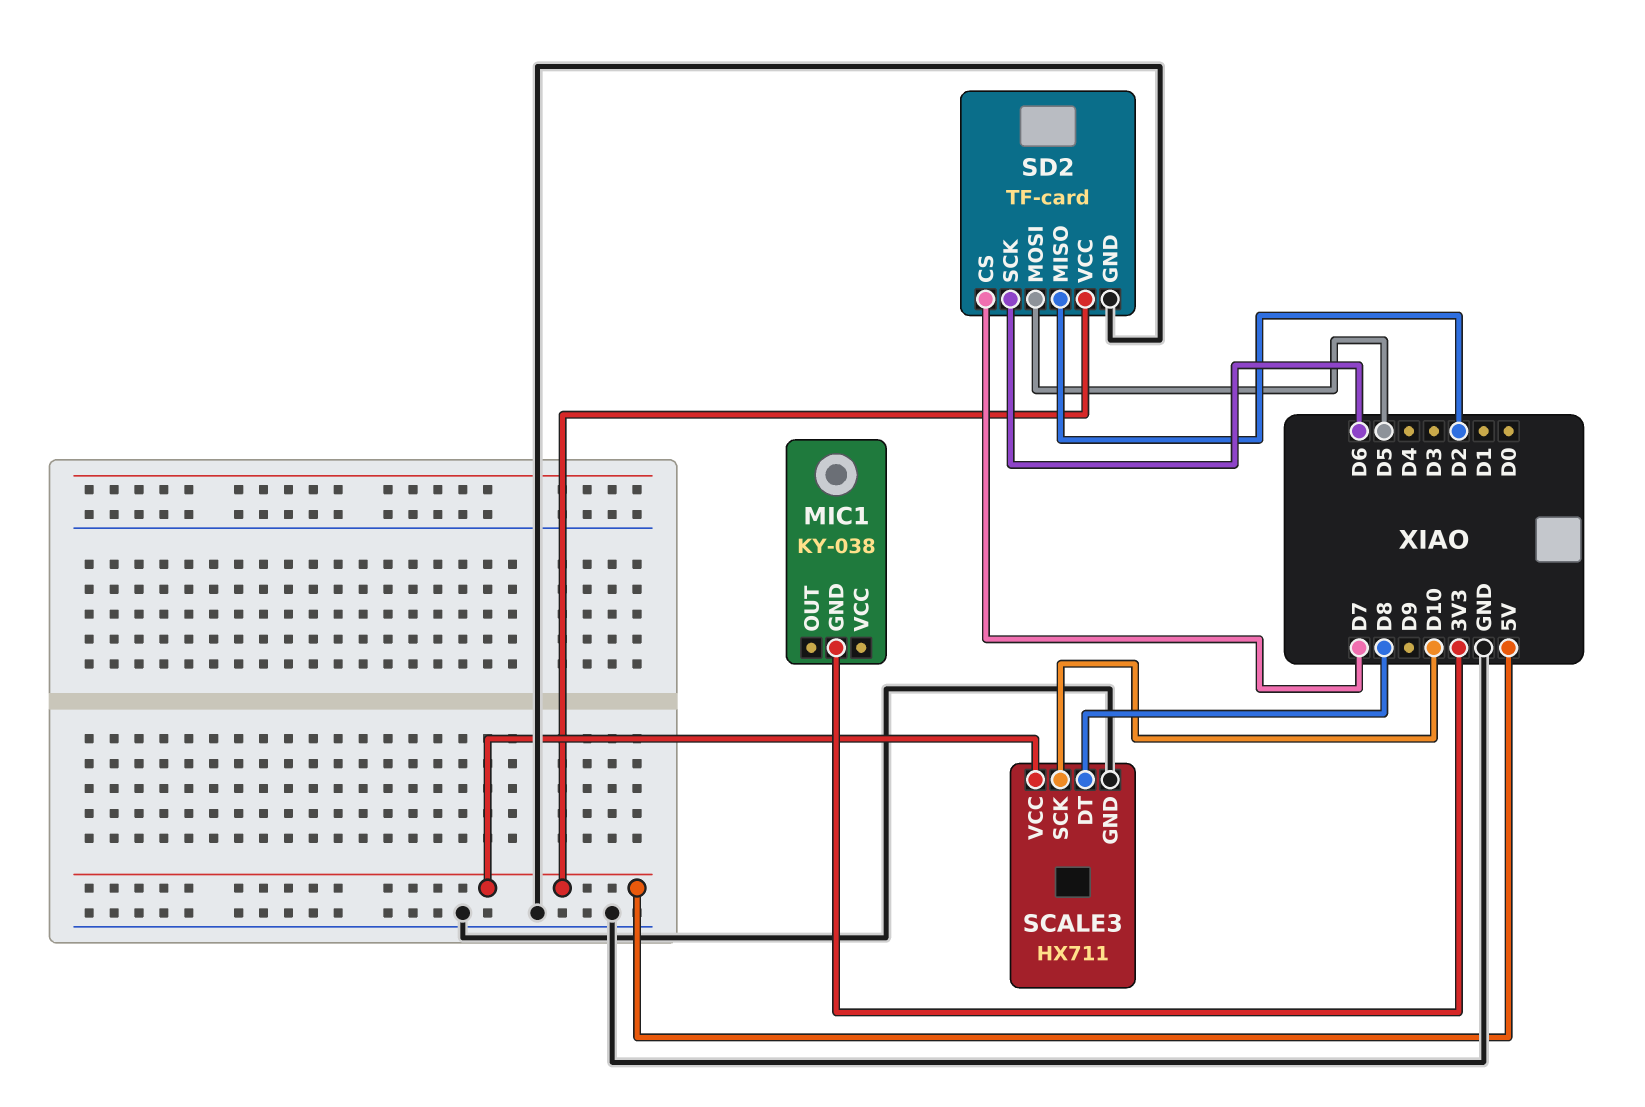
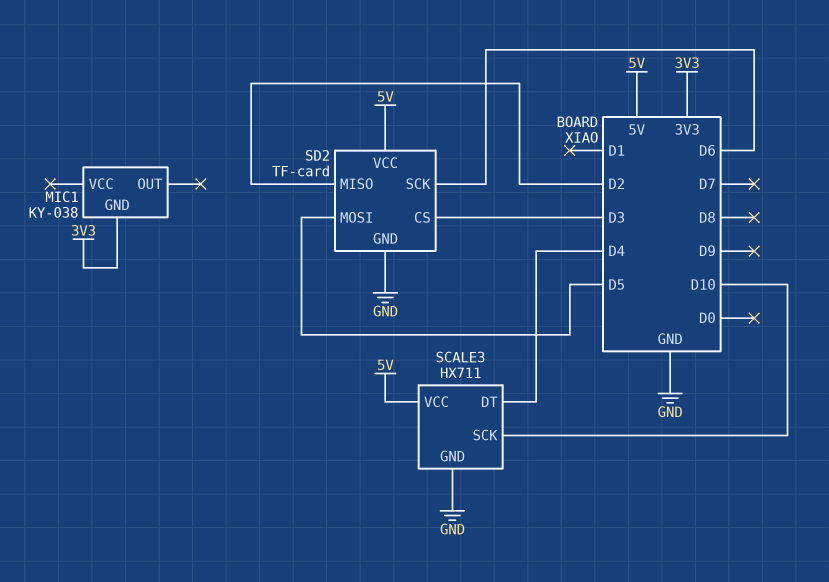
SCALE3 pin DT: D8 -> D4
SD2 pin CS: D7 -> D3

